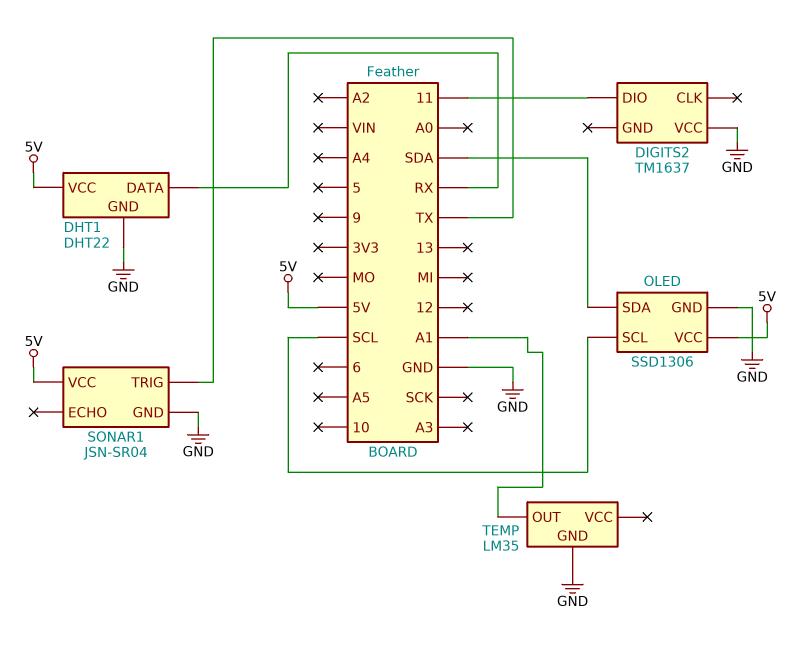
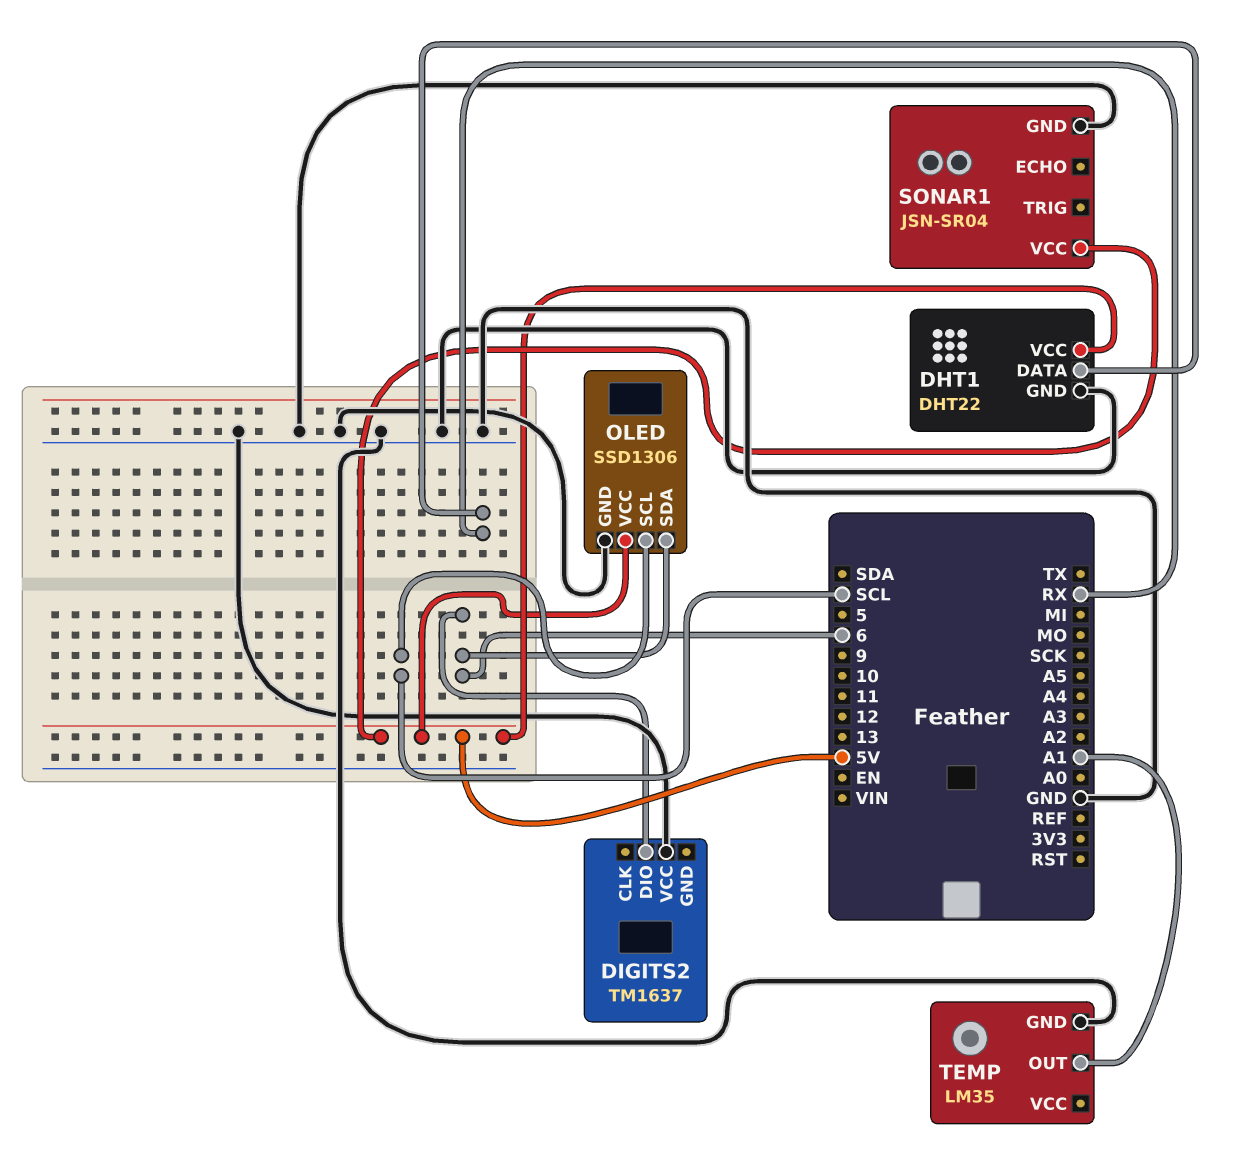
DIGITS2 pin DIO: 11 -> 6
OLED pin SDA: SDA -> 6
SONAR1 pin TRIG: TX -> none

